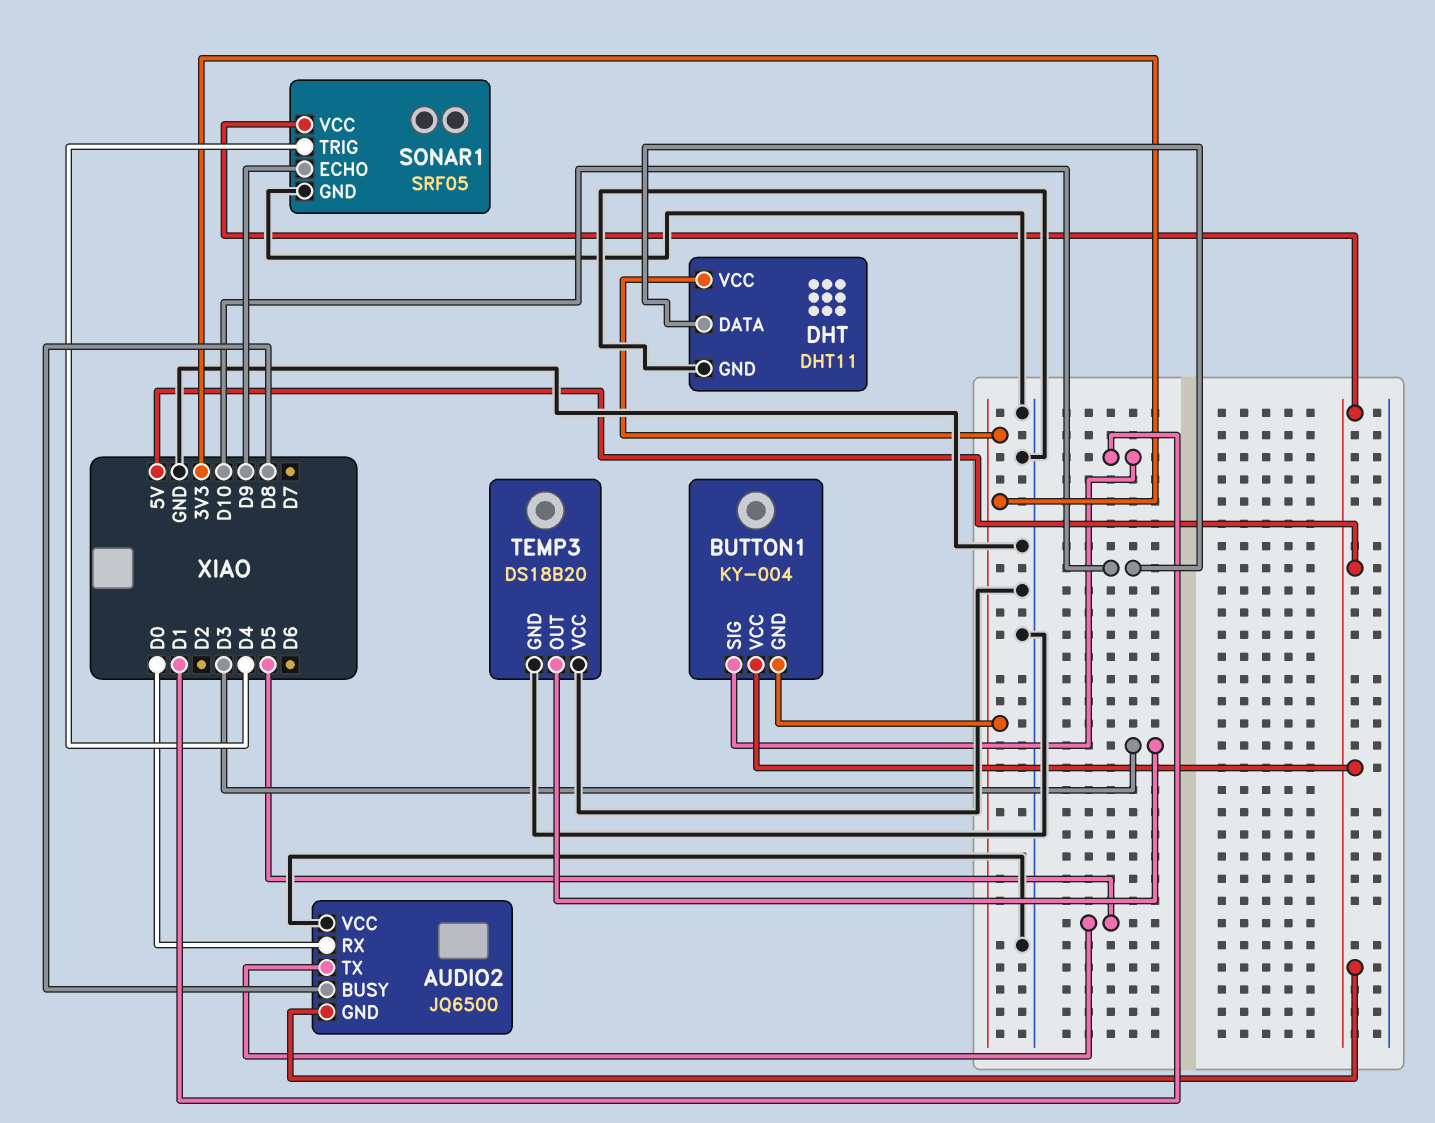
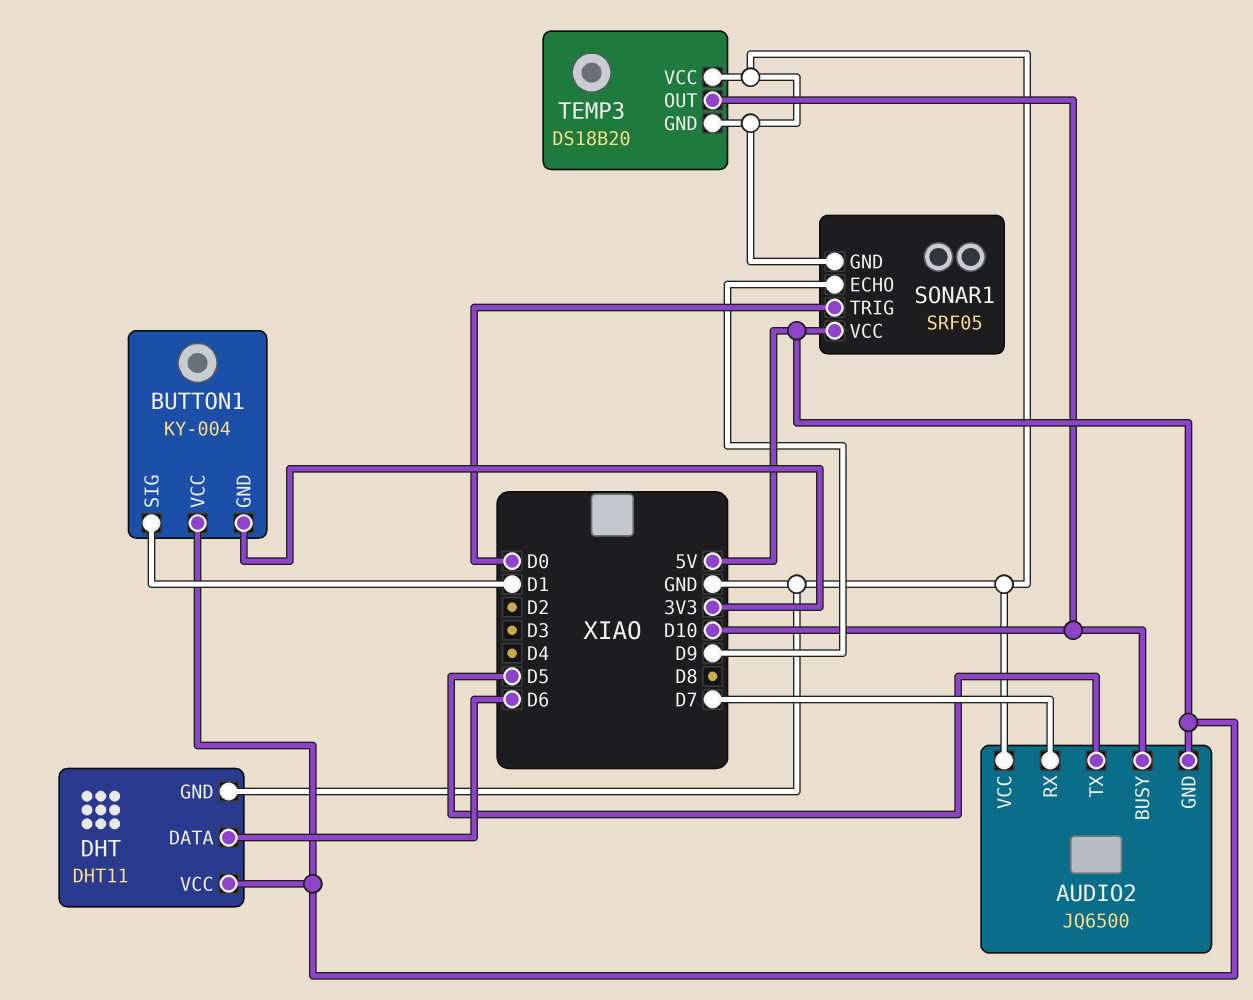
AUDIO2 pin BUSY: D8 -> D10
AUDIO2 pin RX: D0 -> D7
DHT pin DATA: D10 -> D6
DHT pin VCC: 3V3 -> 5V
SONAR1 pin TRIG: D4 -> D0
TEMP3 pin OUT: D3 -> D10

